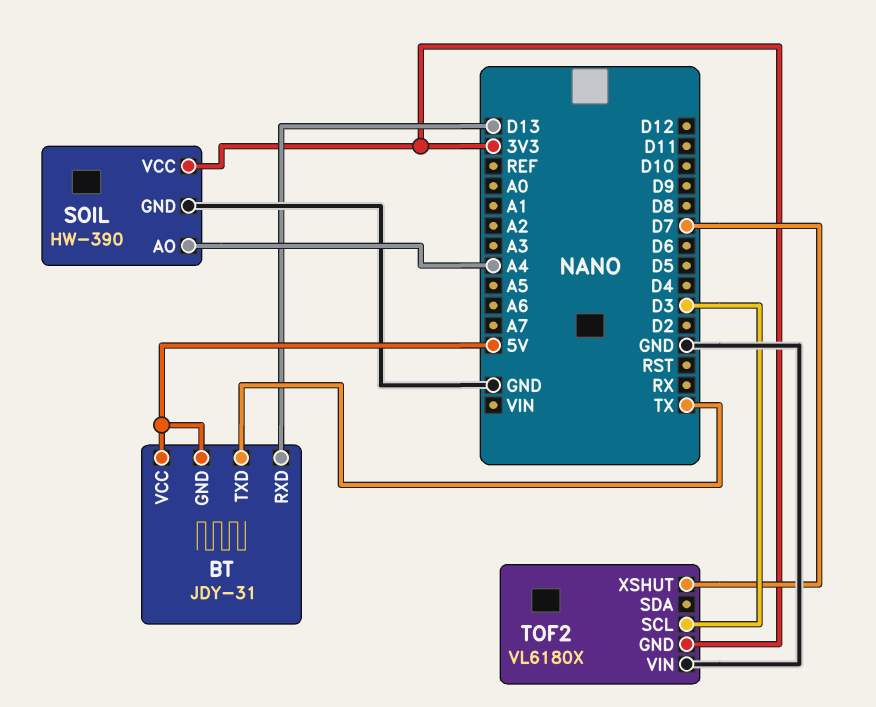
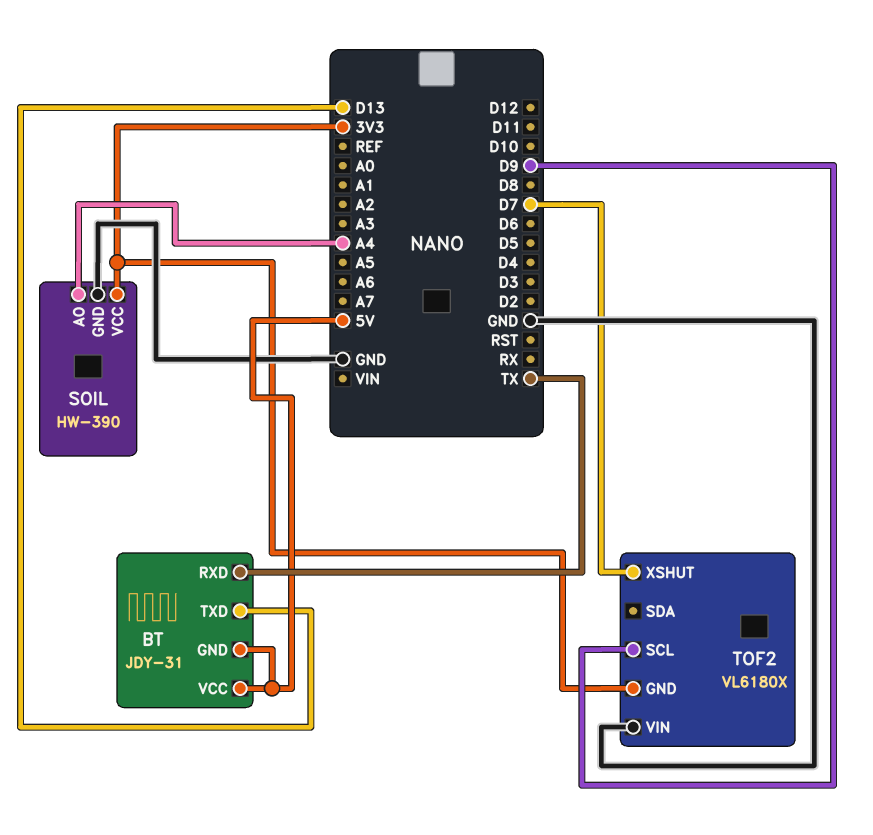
BT pin RXD: D13 -> TX
BT pin TXD: TX -> D13
TOF2 pin SCL: D3 -> D9

